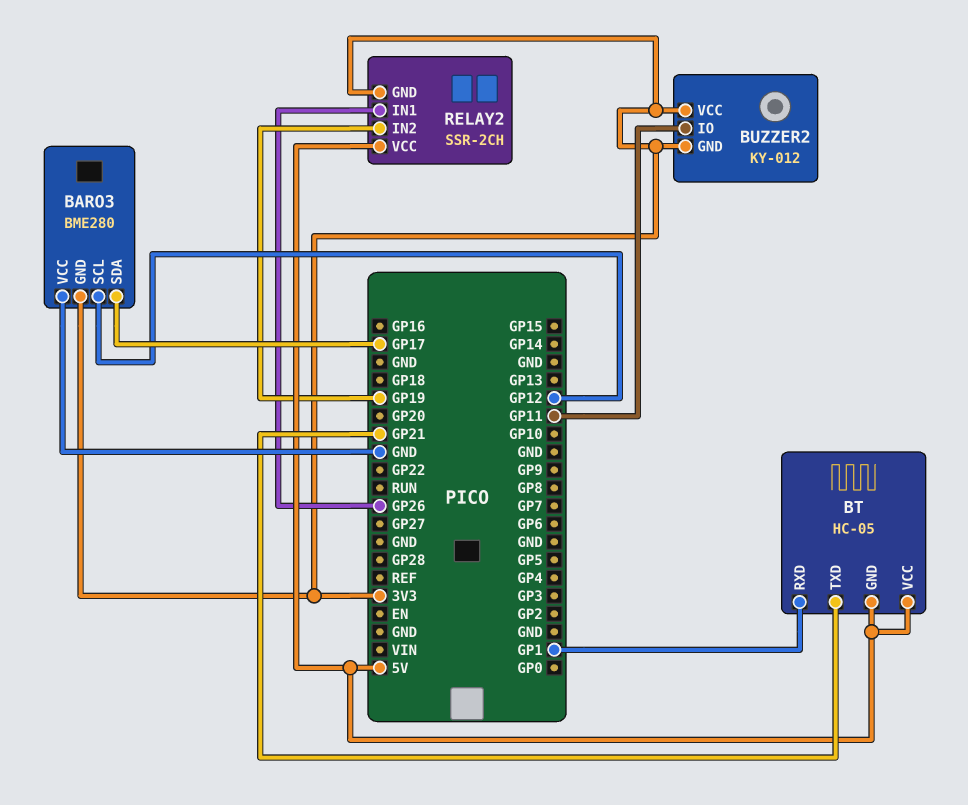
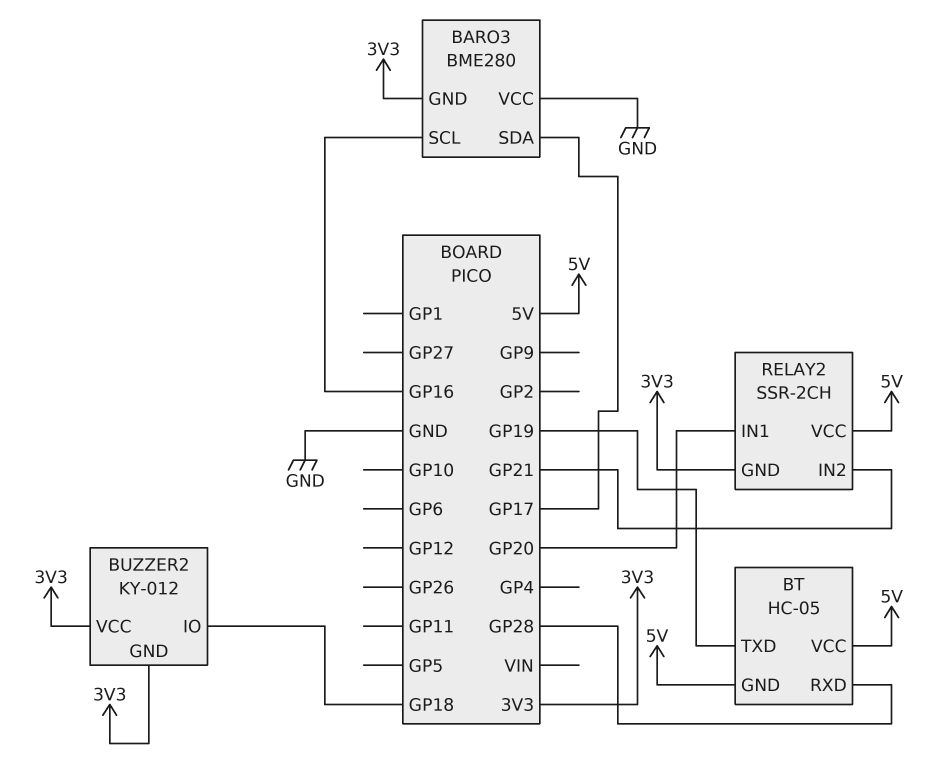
BARO3 pin SCL: GP12 -> GP16
BT pin RXD: GP1 -> GP28
BT pin TXD: GP21 -> GP19
BUZZER2 pin IO: GP11 -> GP18
RELAY2 pin IN1: GP26 -> GP20
RELAY2 pin IN2: GP19 -> GP21

